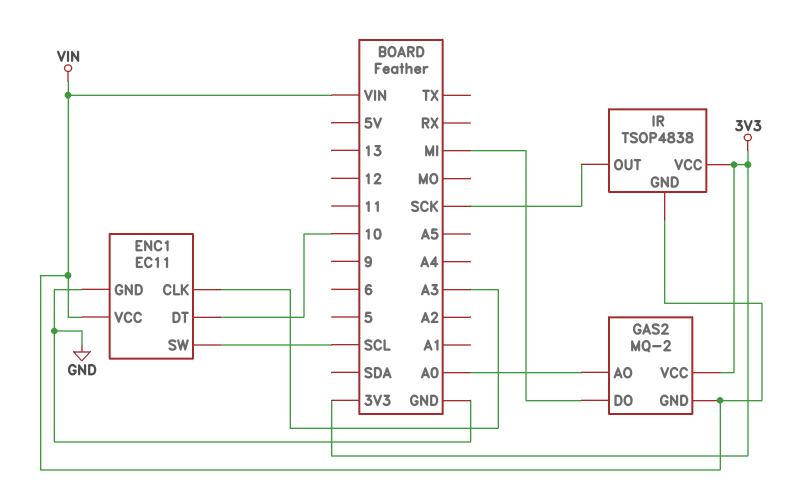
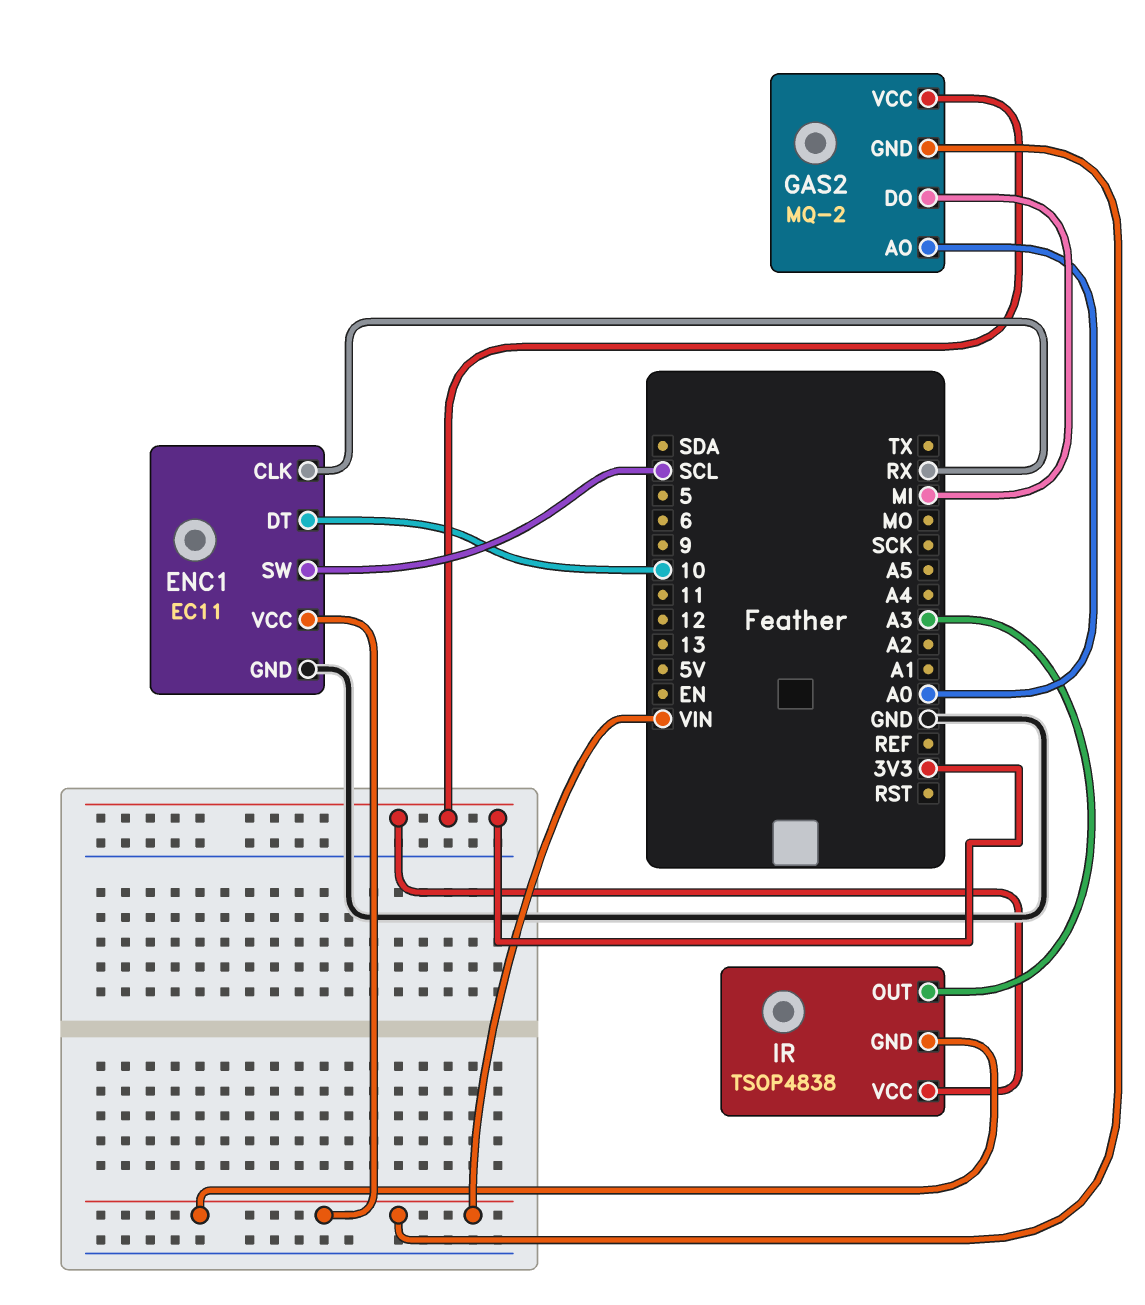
ENC1 pin CLK: A3 -> RX
IR pin OUT: SCK -> A3

